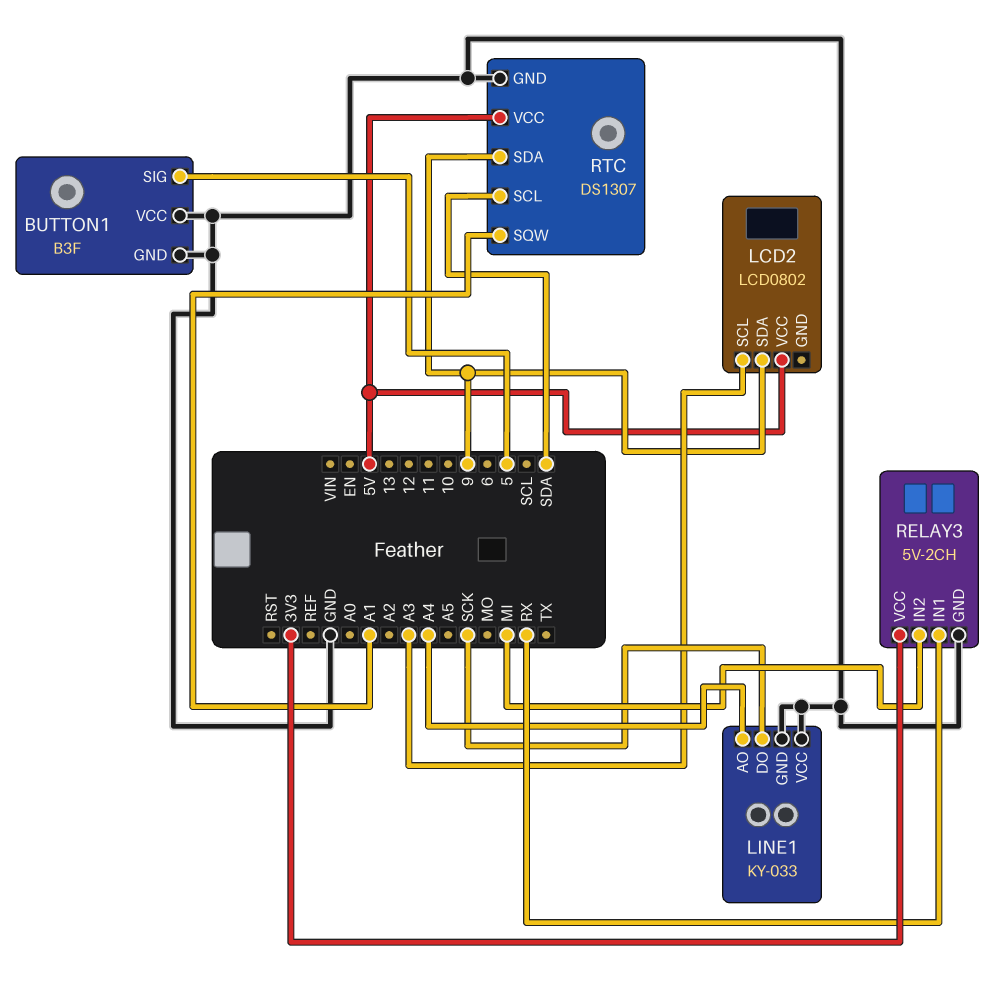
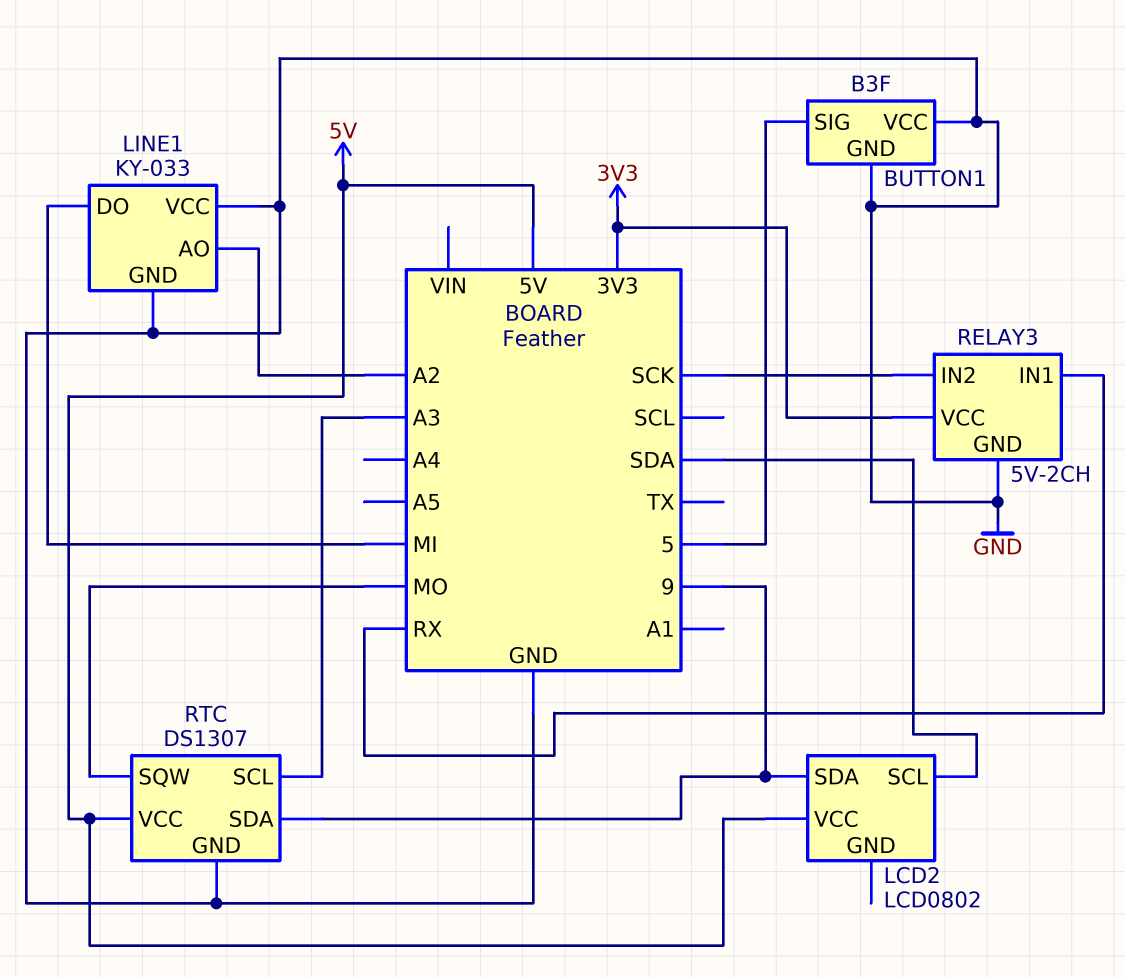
LCD2 pin SCL: A3 -> SDA
LINE1 pin AO: A4 -> A2
LINE1 pin DO: SCK -> MI
RELAY3 pin IN2: MI -> SCK
RTC pin SCL: SDA -> A3
RTC pin SQW: A1 -> MO

